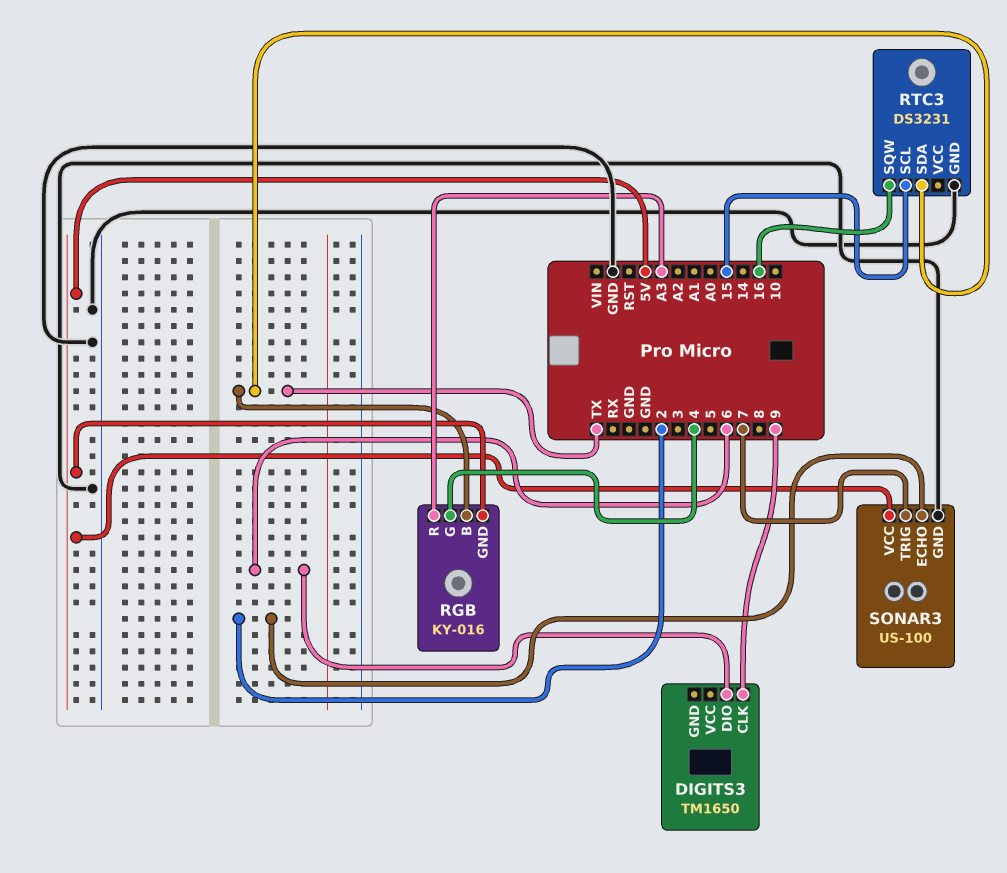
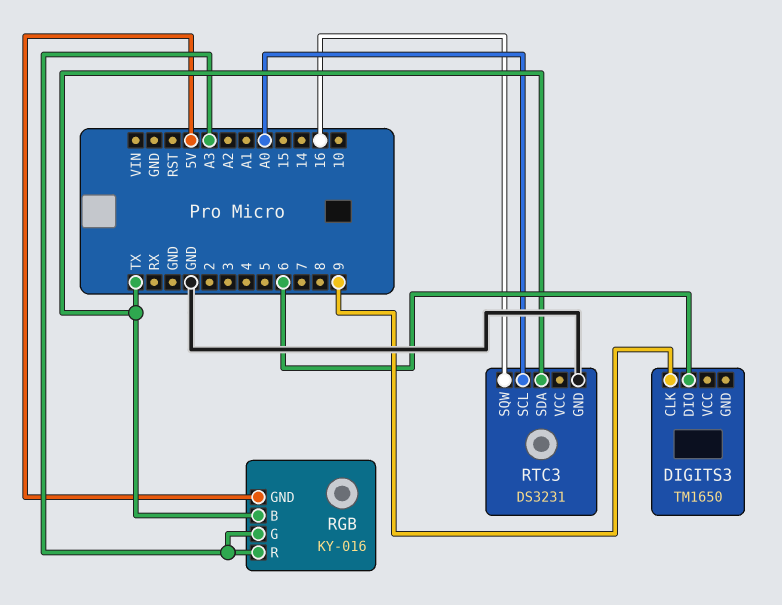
RGB pin G: 4 -> A3
RTC3 pin SCL: 15 -> A0
SONAR3: US-100 -> none
SONAR3 pin ECHO: 2 -> none
SONAR3 pin GND: GND -> none
SONAR3 pin TRIG: 7 -> none
SONAR3 pin VCC: 5V -> none

